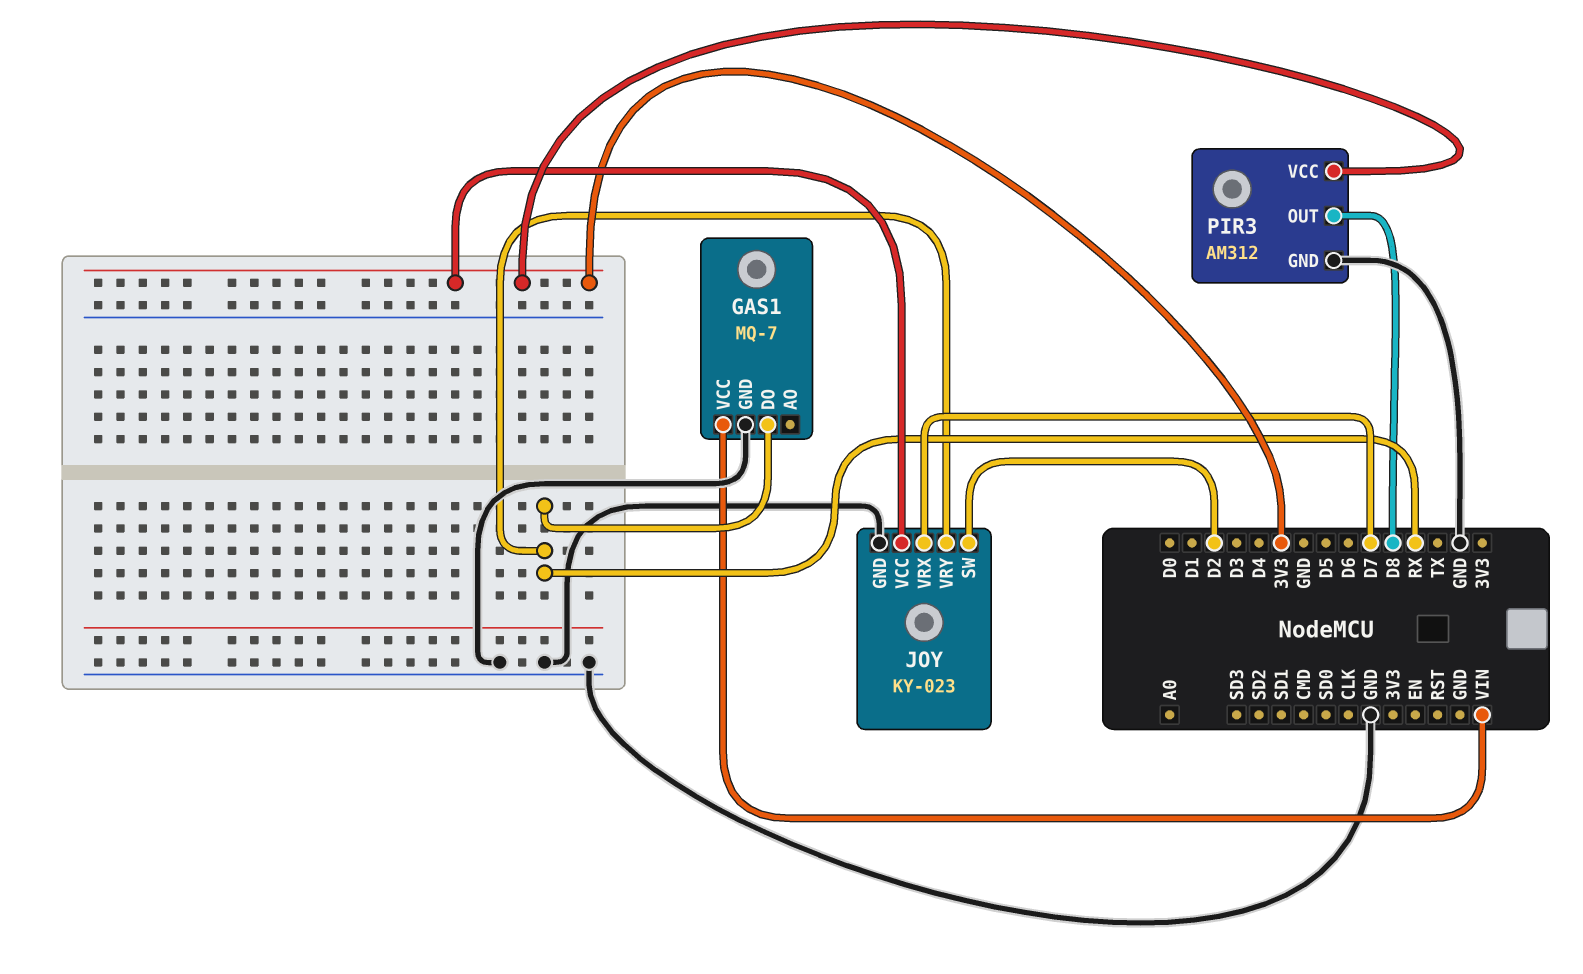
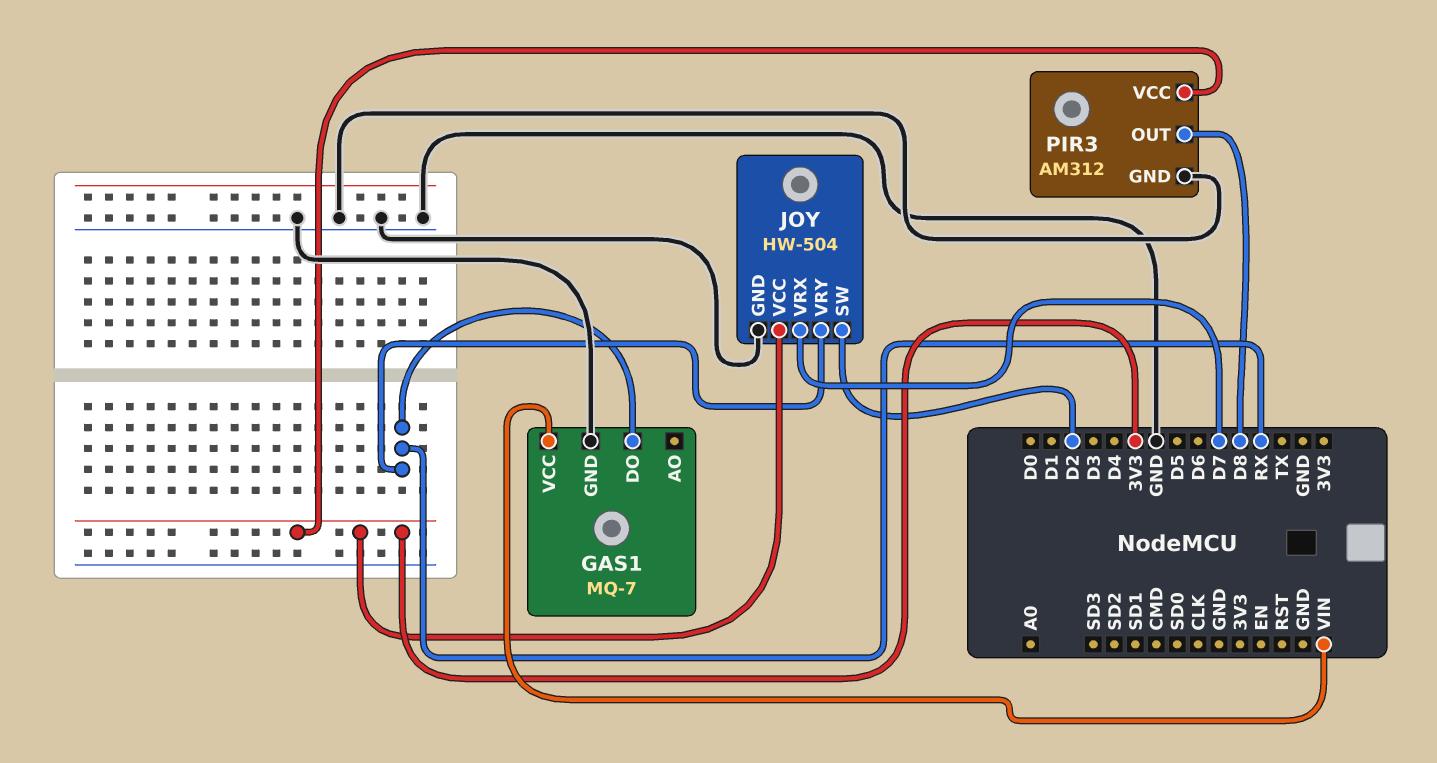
JOY: KY-023 -> HW-504

